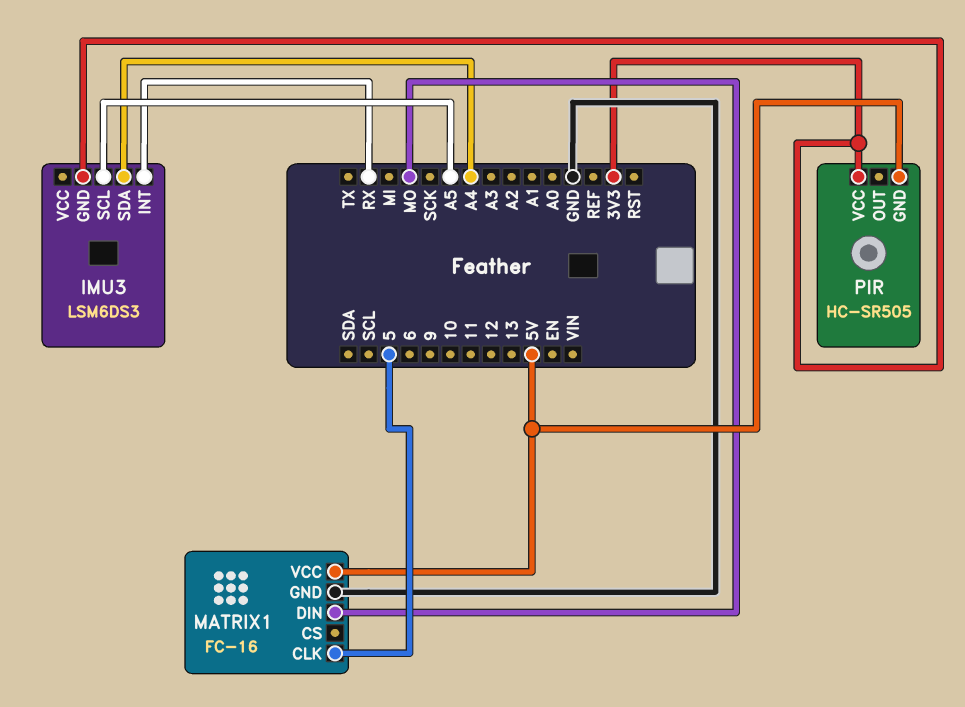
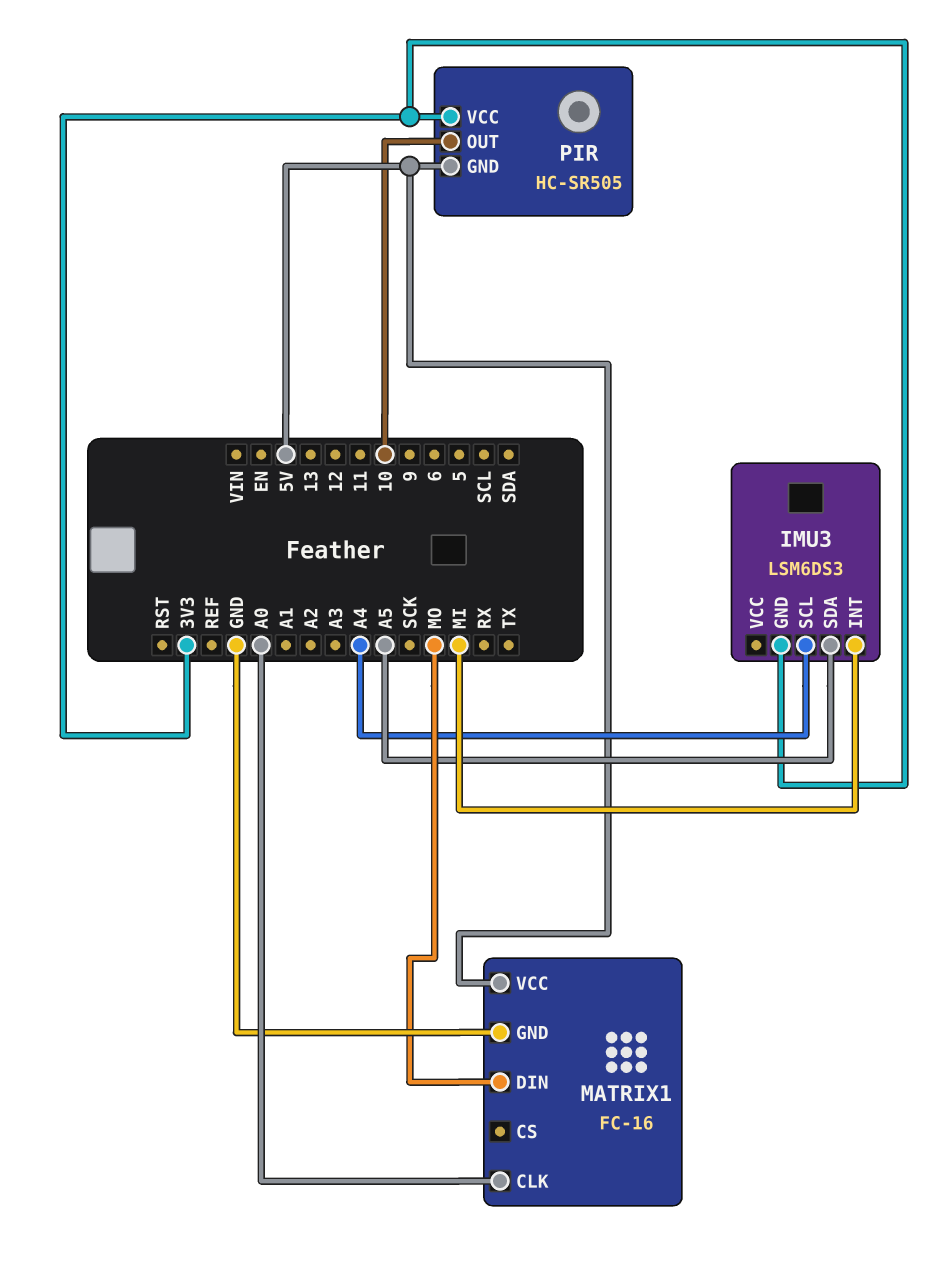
IMU3 pin INT: RX -> MI
IMU3 pin SCL: A5 -> A4
IMU3 pin SDA: A4 -> A5
MATRIX1 pin CLK: 5 -> A0
PIR pin OUT: none -> 10

